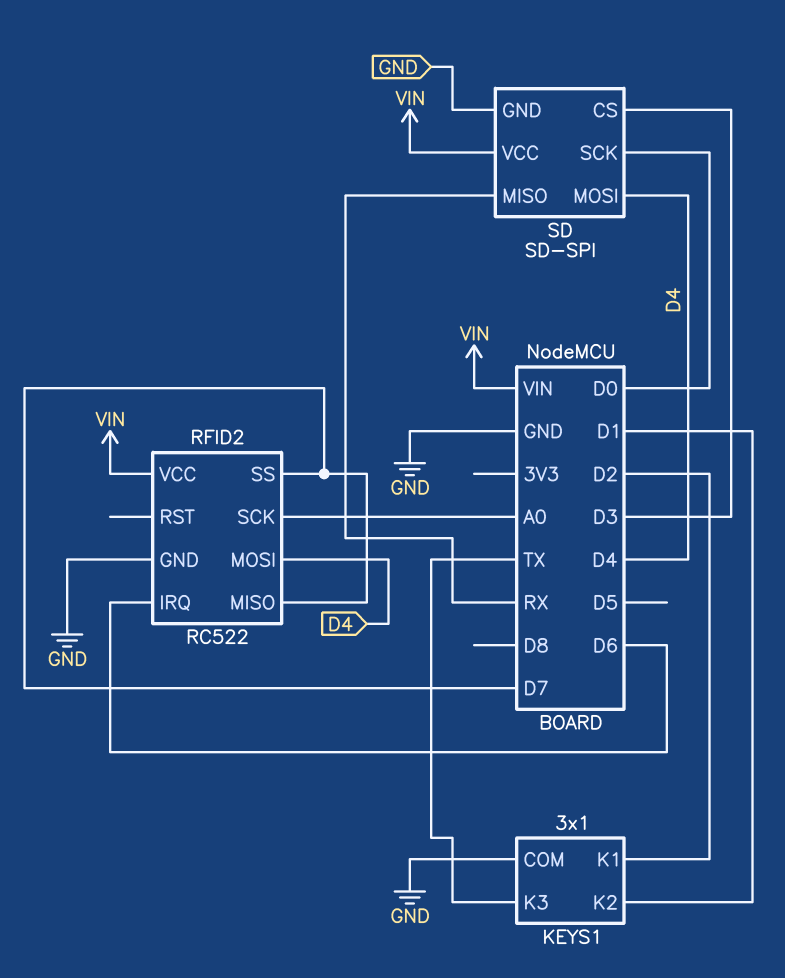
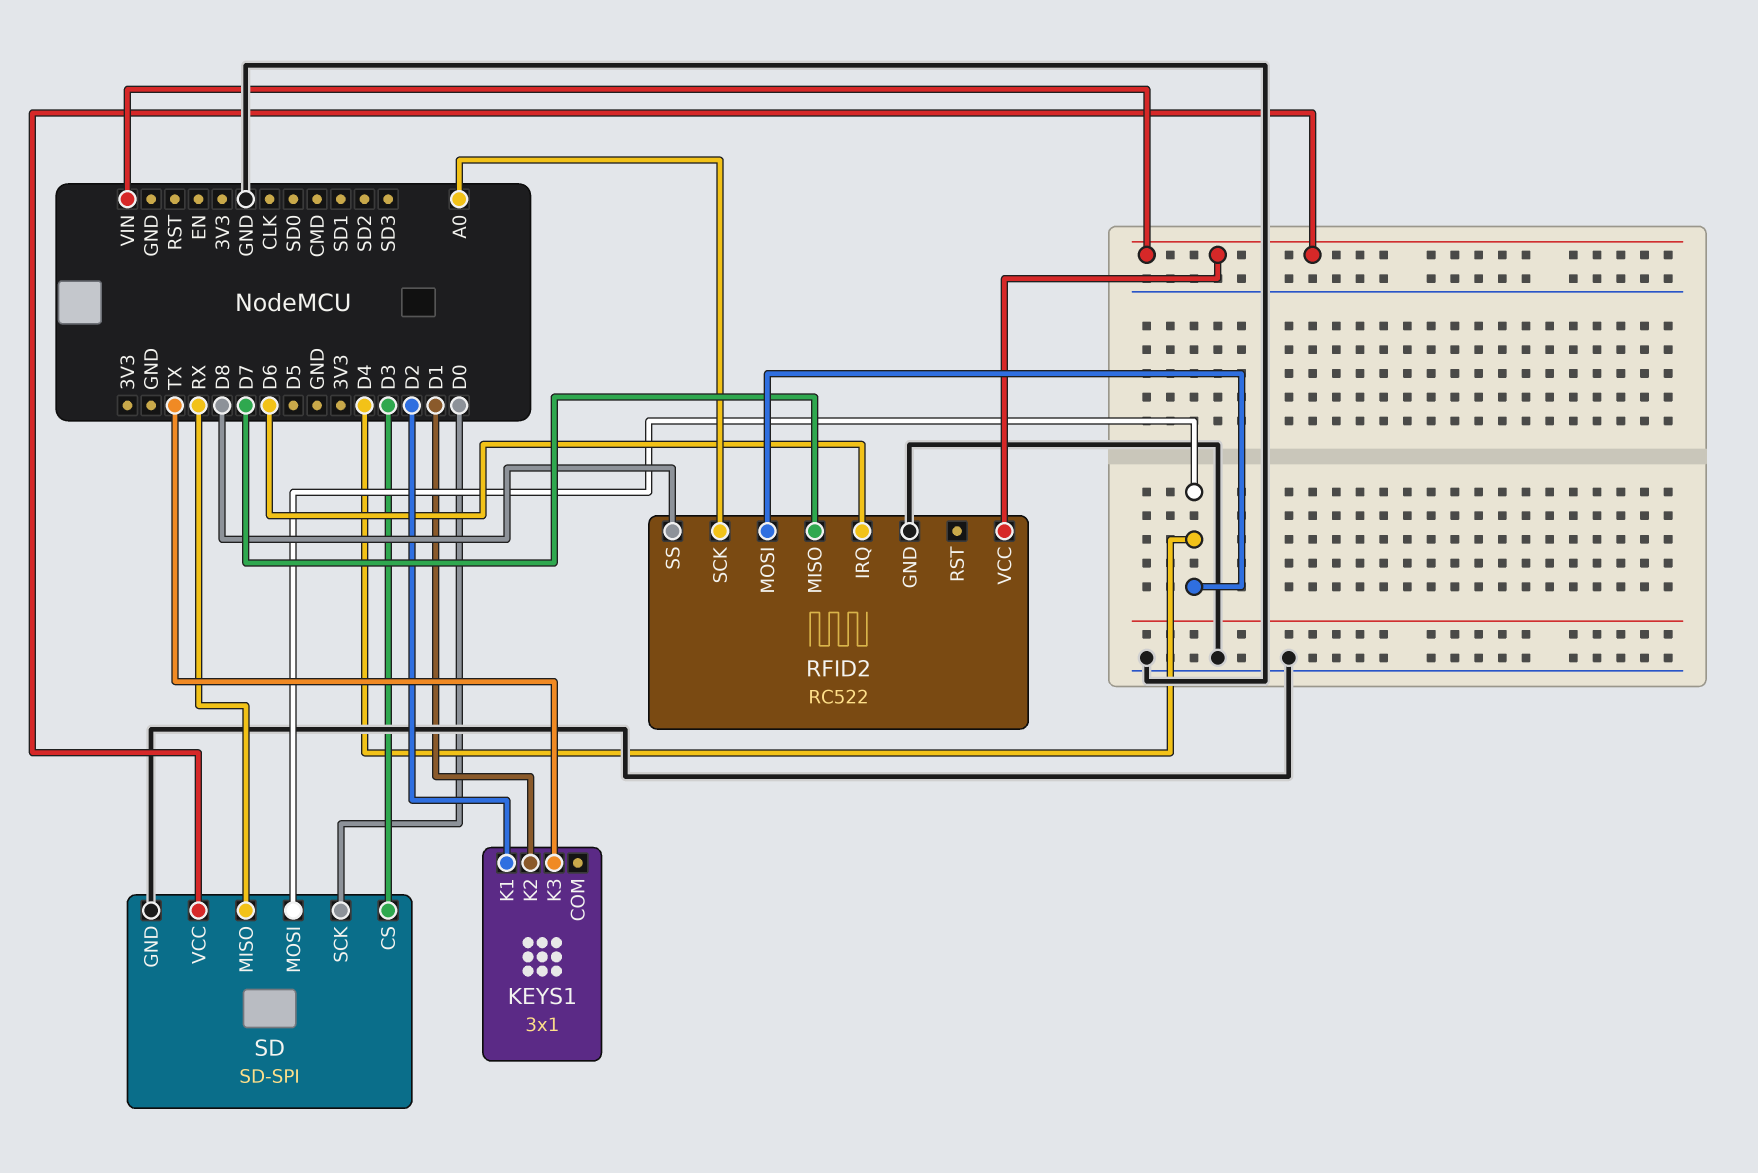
KEYS1 pin COM: GND -> none
RFID2 pin SS: D7 -> D8

